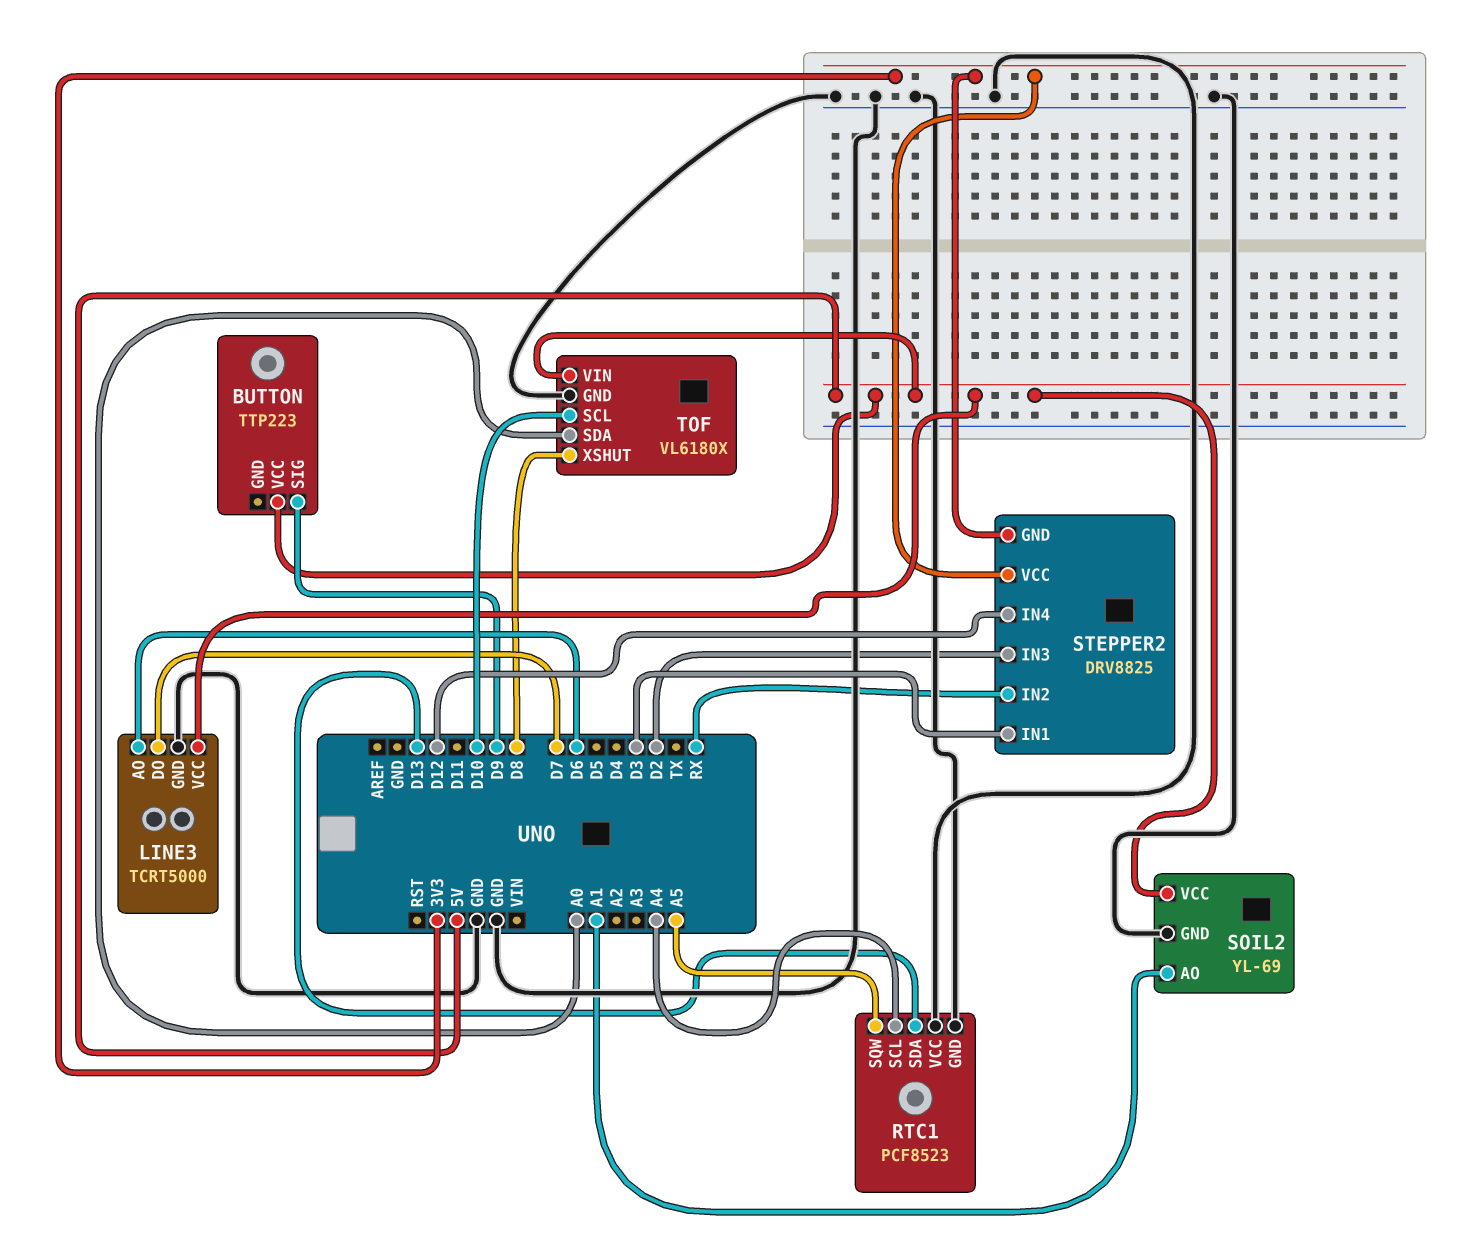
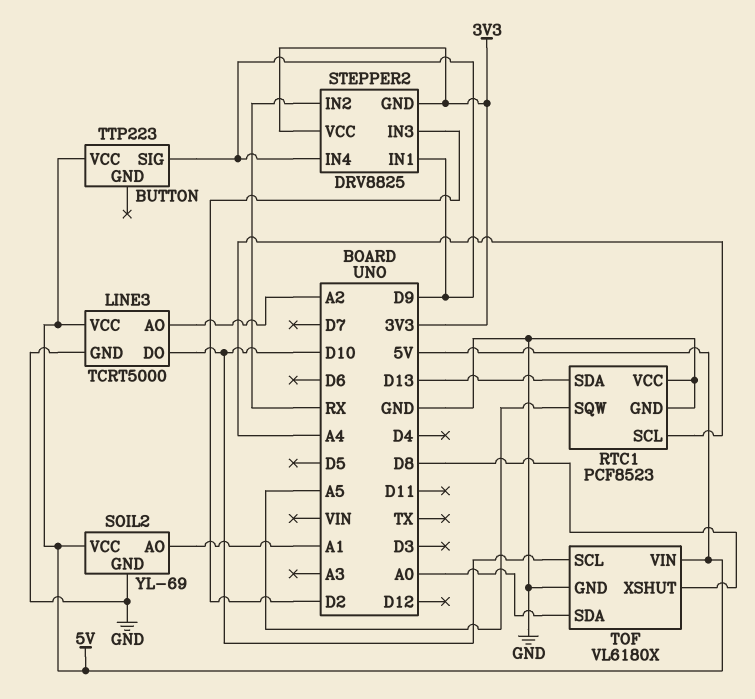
LINE3 pin AO: D6 -> A2
LINE3 pin DO: D7 -> D10
STEPPER2 pin IN1: D3 -> D9
STEPPER2 pin IN4: D12 -> D9

